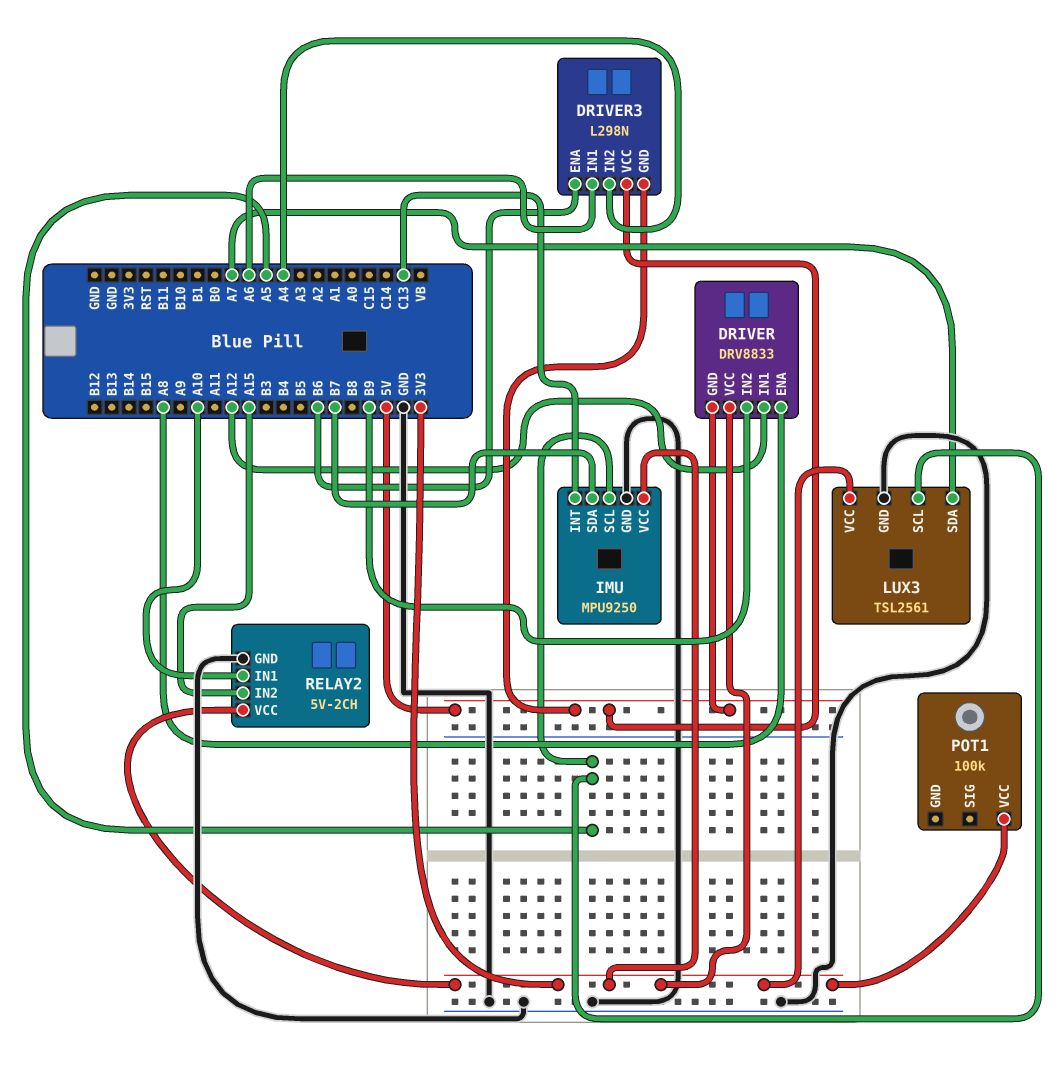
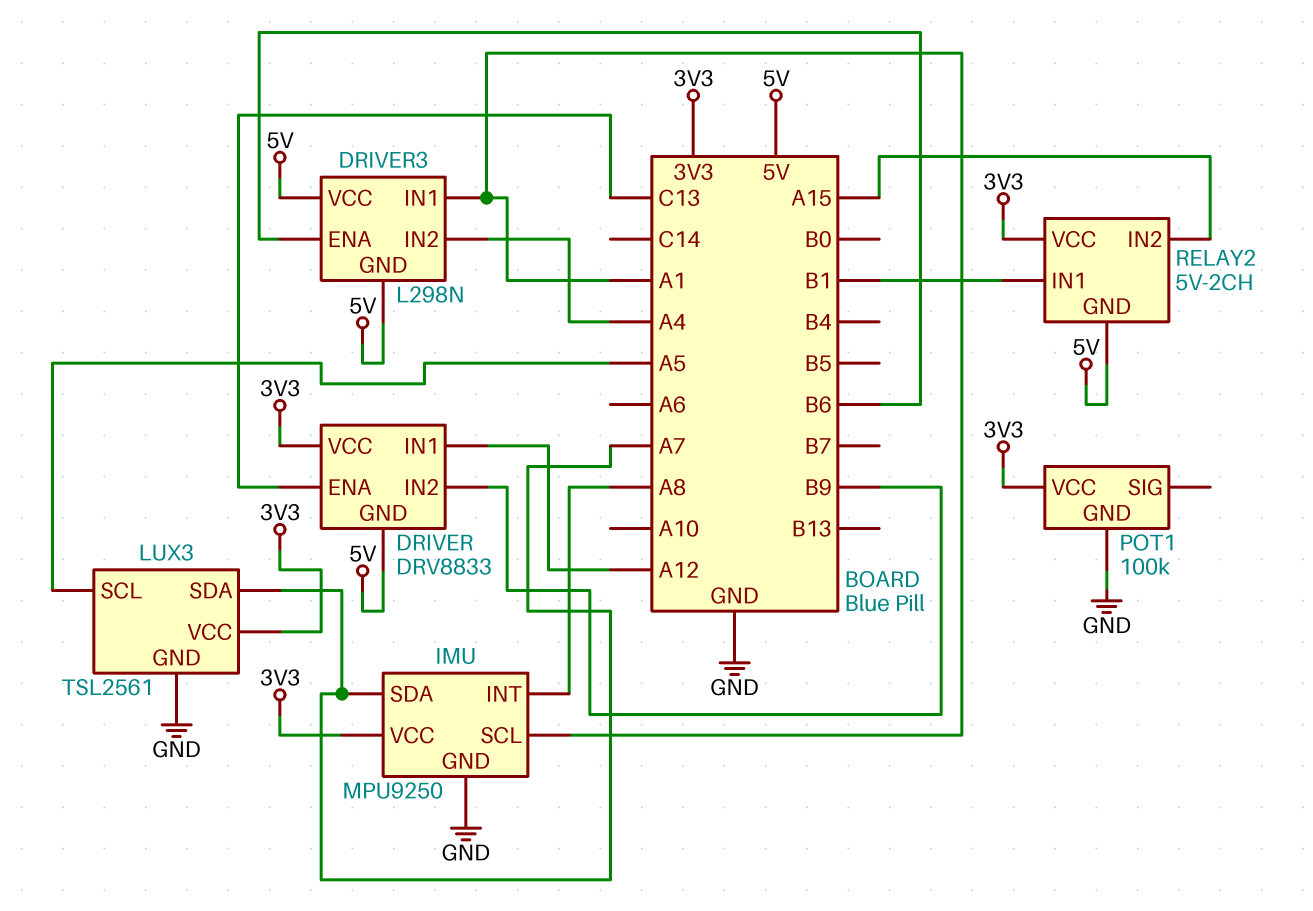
DRIVER pin ENA: A8 -> C13
DRIVER3 pin IN1: A6 -> A1
IMU pin INT: C13 -> A8
IMU pin SCL: A5 -> A1
IMU pin SDA: B7 -> A7
POT1 pin GND: none -> GND
RELAY2 pin GND: GND -> 5V
RELAY2 pin IN1: A10 -> B1

